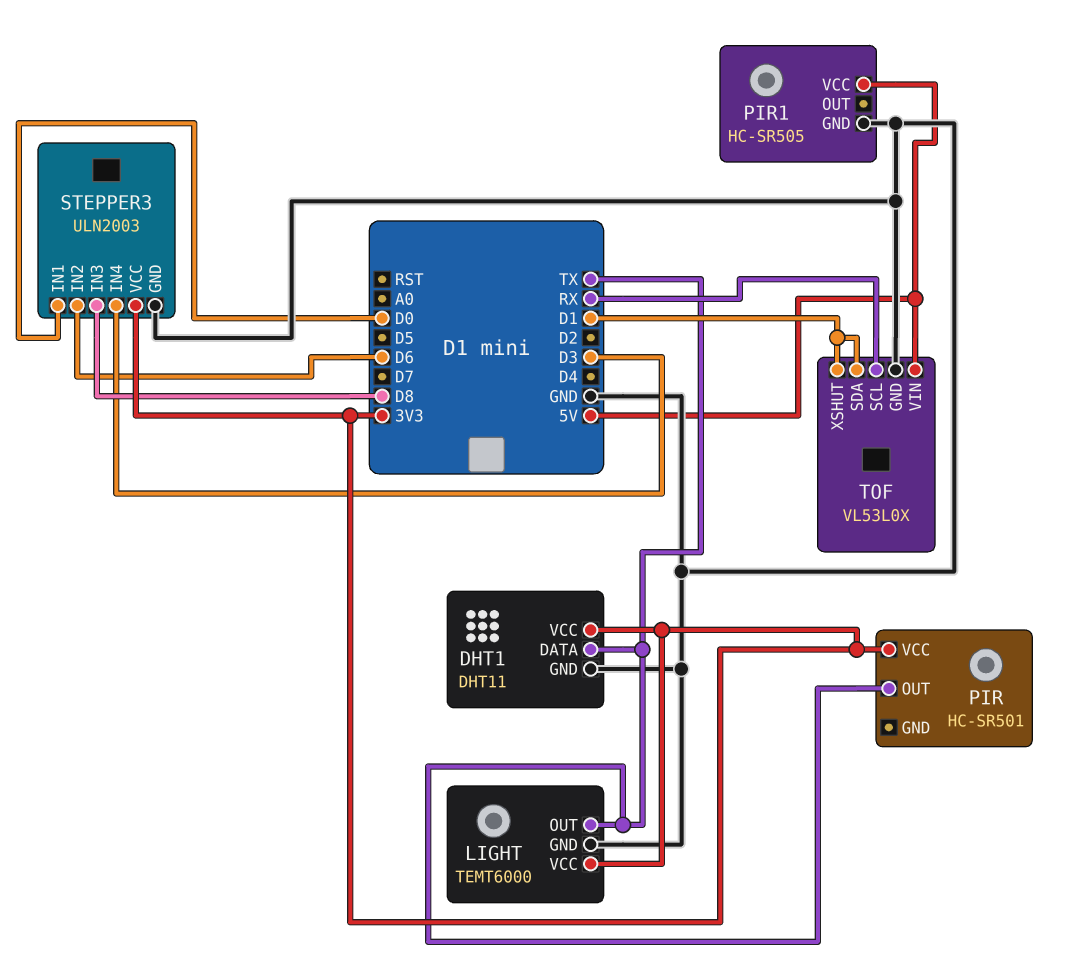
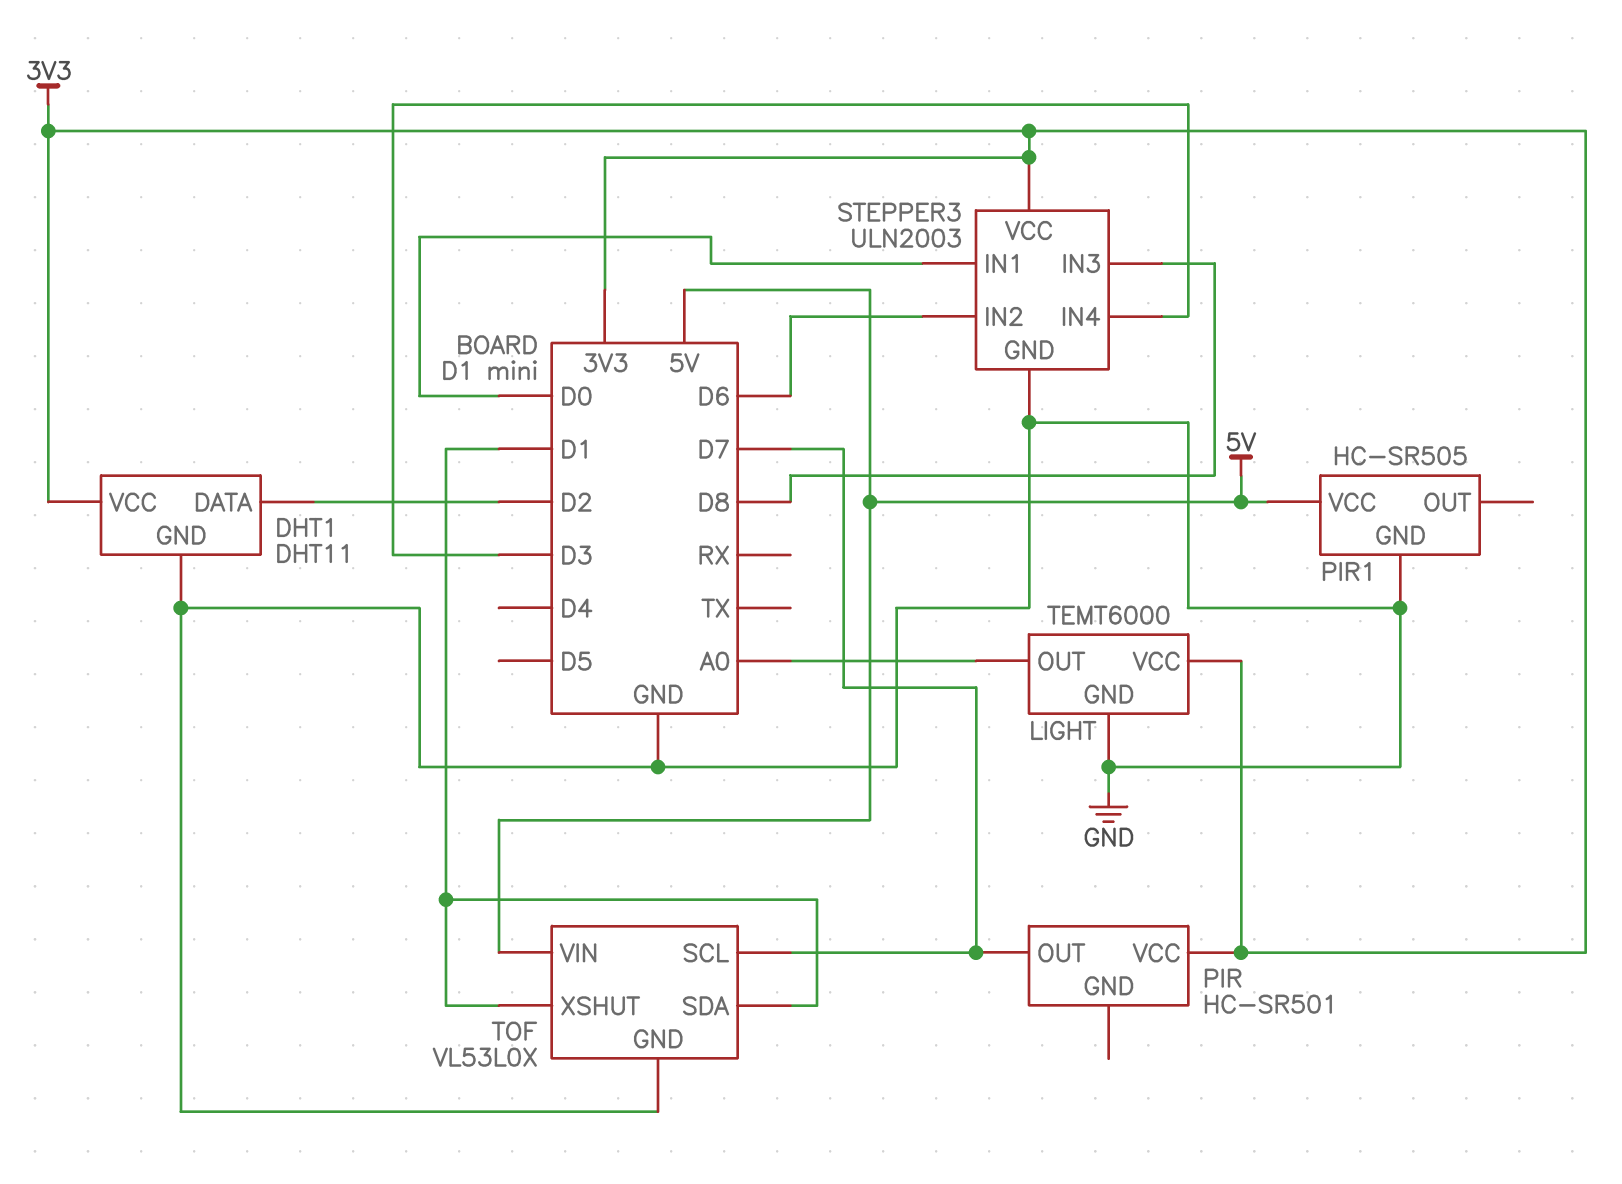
DHT1 pin DATA: TX -> D2
LIGHT pin OUT: TX -> A0
PIR pin OUT: TX -> D7
TOF pin SCL: RX -> D7

